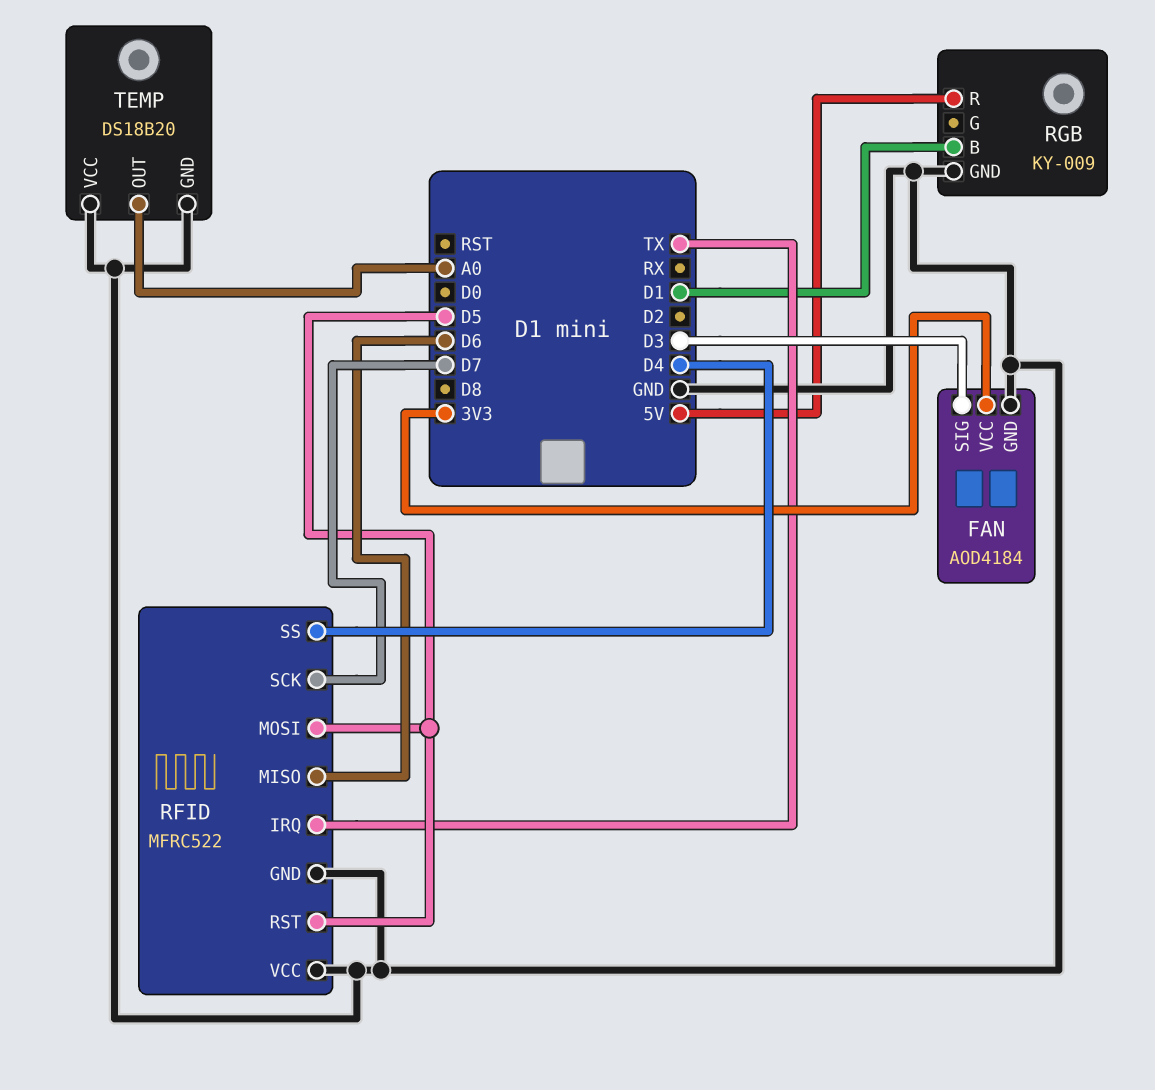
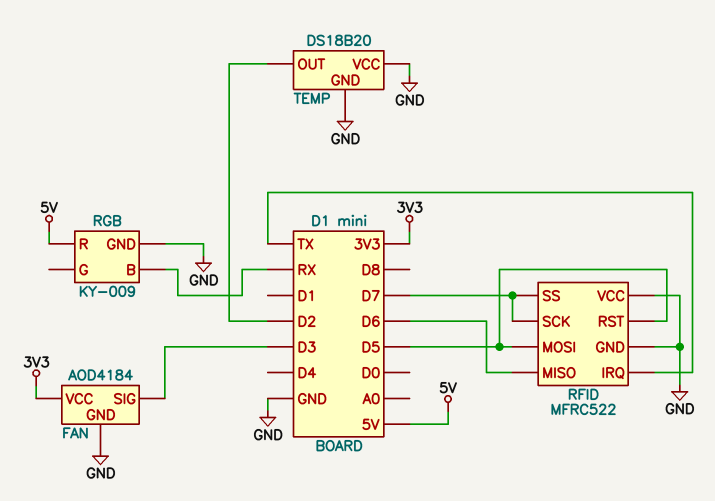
RFID pin SS: D4 -> D7
RGB pin B: D1 -> RX
TEMP pin OUT: A0 -> D2

